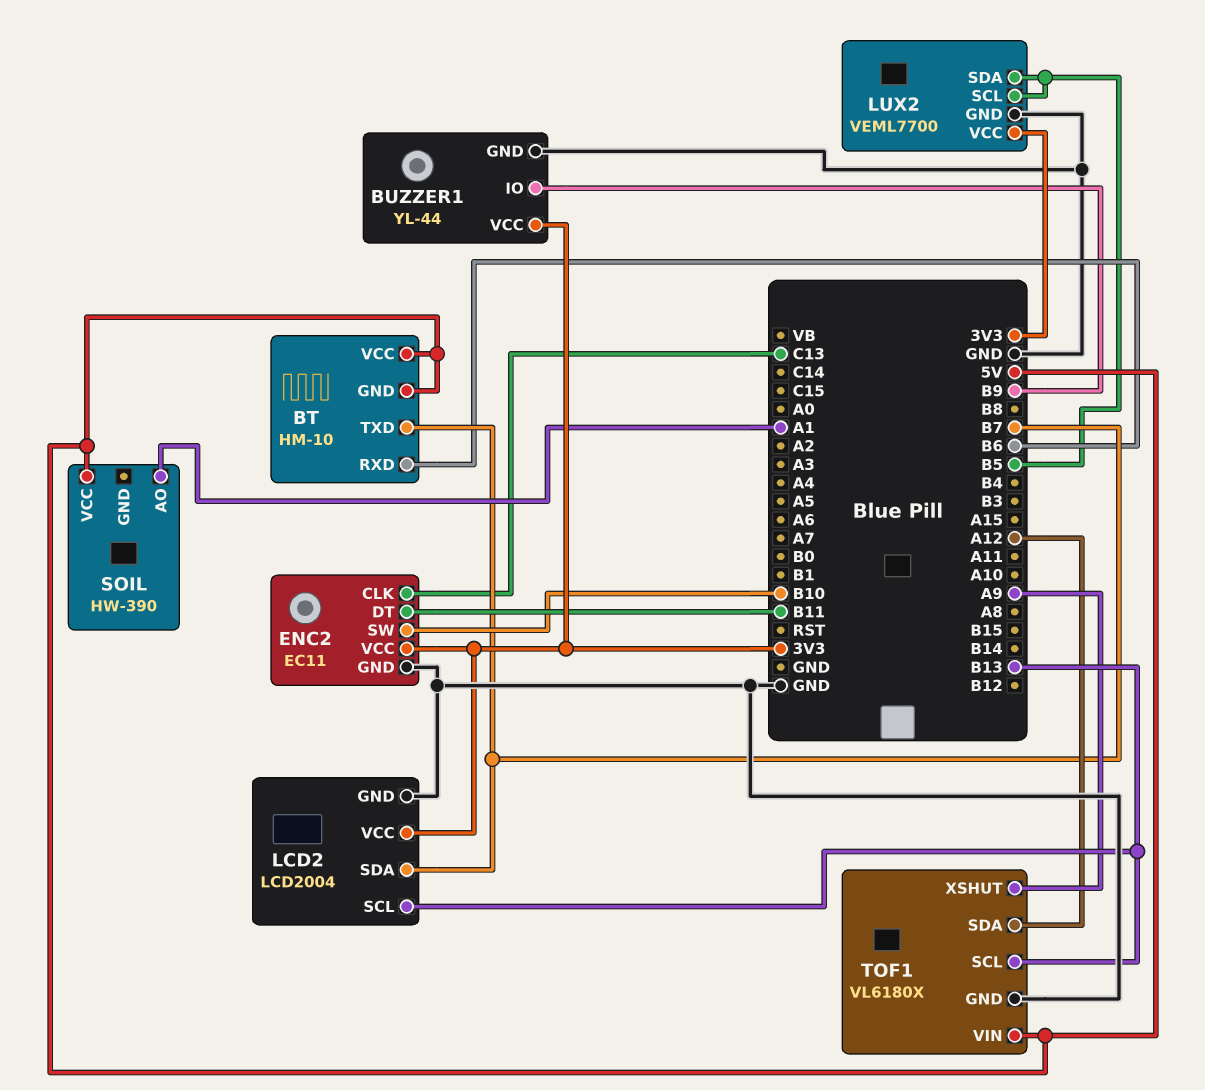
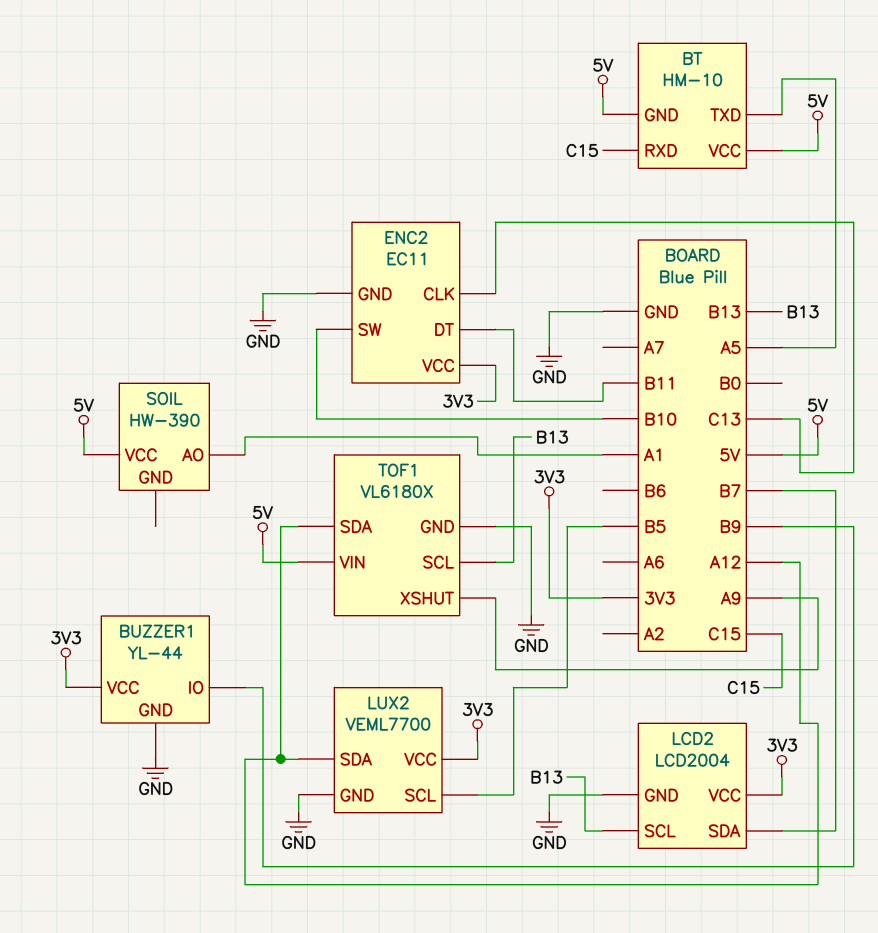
BT pin RXD: B6 -> C15
BT pin TXD: B7 -> A5
LUX2 pin SDA: B5 -> A12

